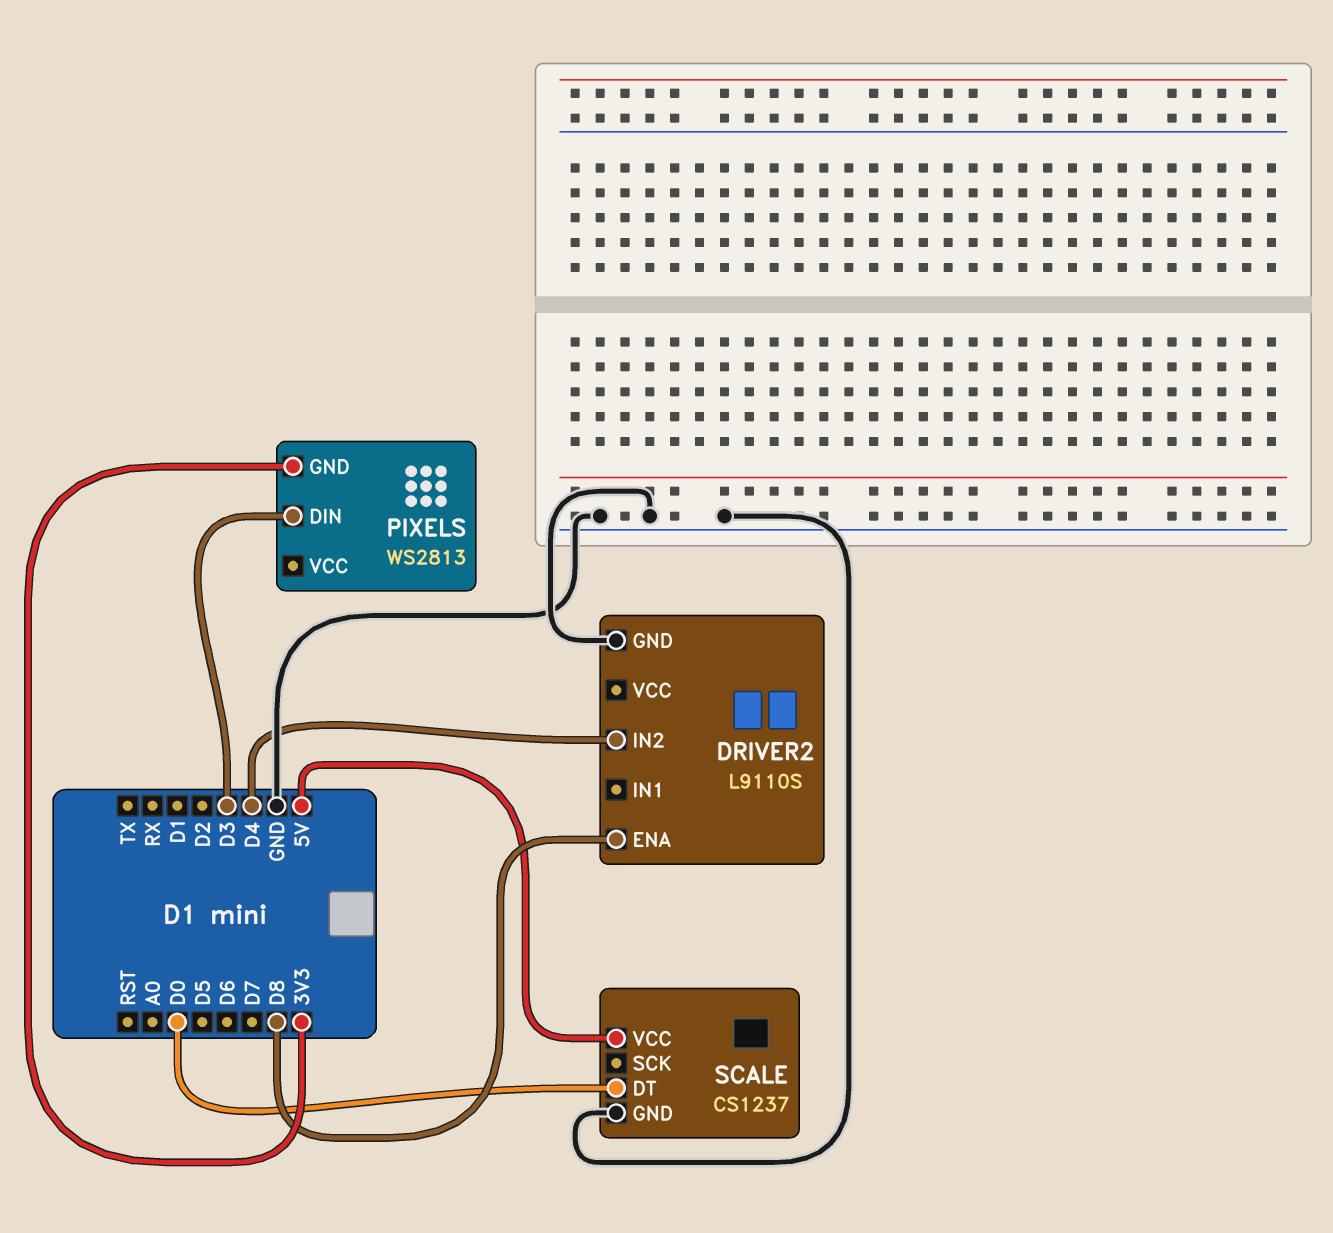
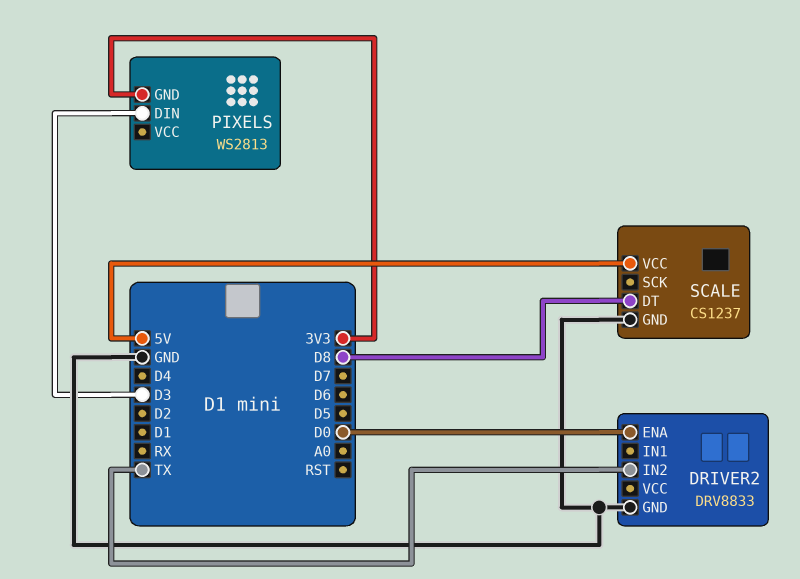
DRIVER2: L9110S -> DRV8833
DRIVER2 pin ENA: D8 -> D0
DRIVER2 pin IN2: D4 -> TX
SCALE pin DT: D0 -> D8

